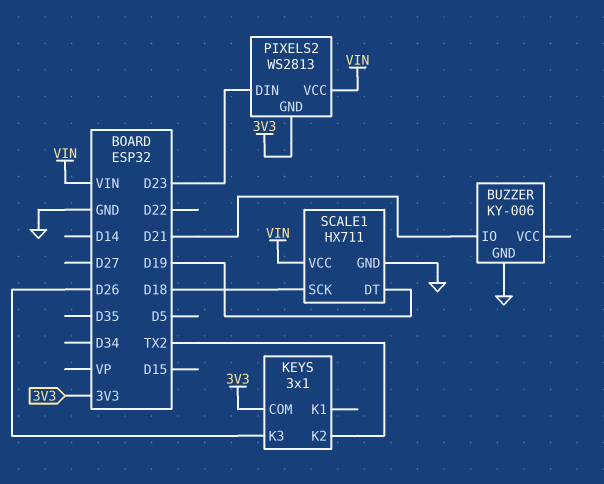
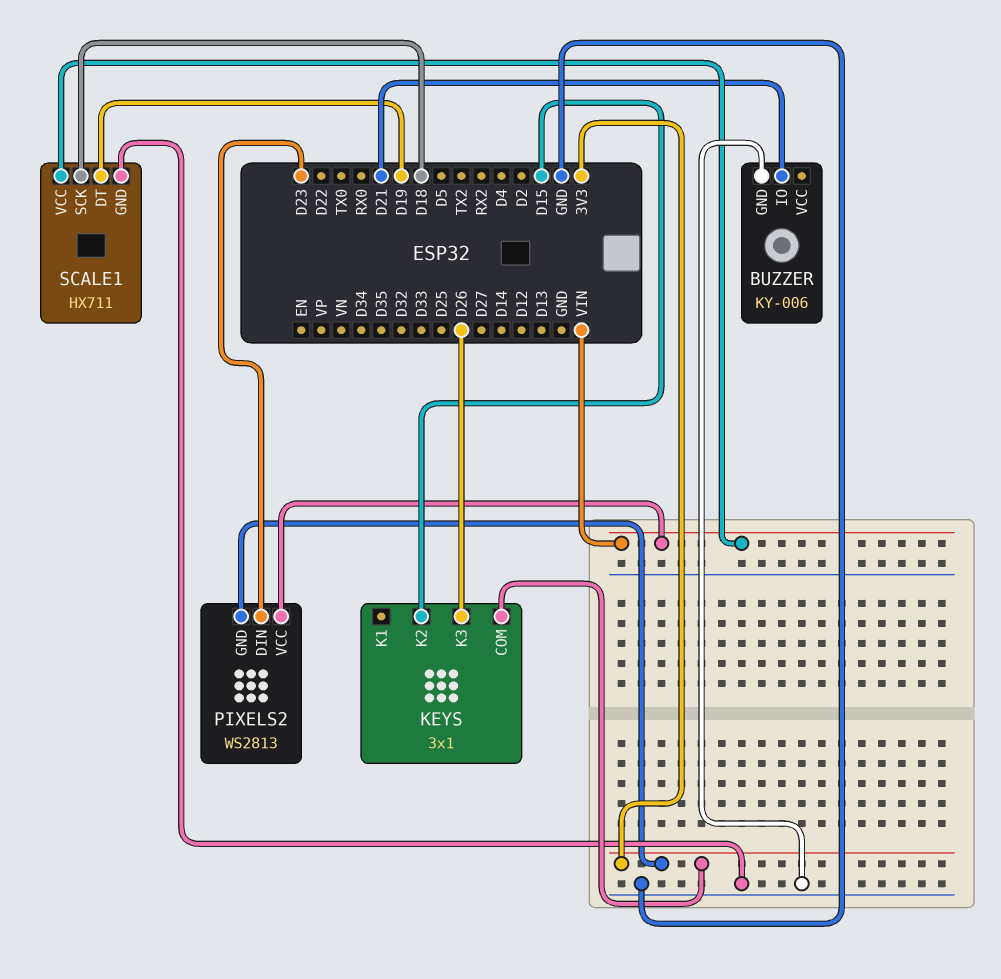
KEYS pin K2: TX2 -> D15

